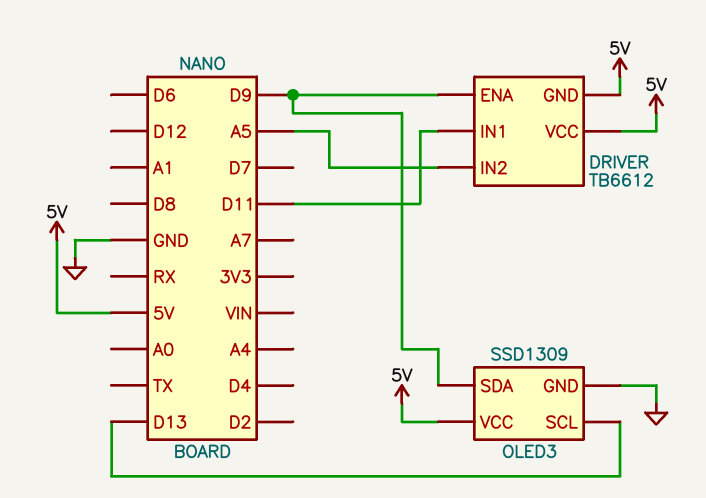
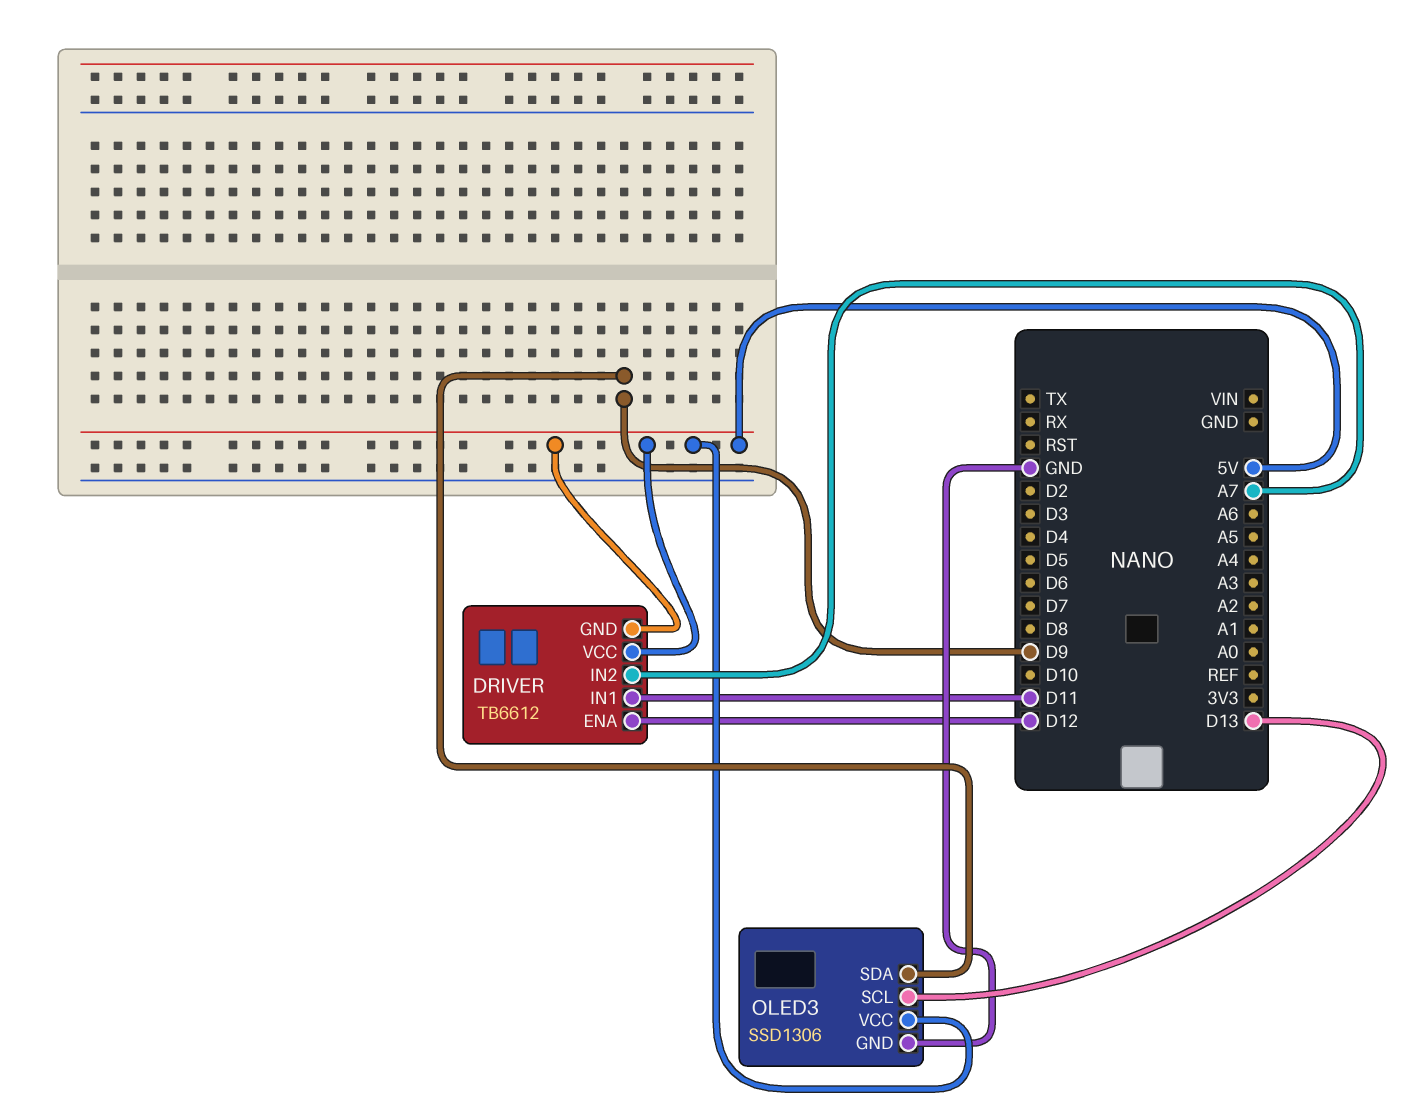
DRIVER pin ENA: D9 -> D12
DRIVER pin IN2: A5 -> A7
OLED3: SSD1309 -> SSD1306

